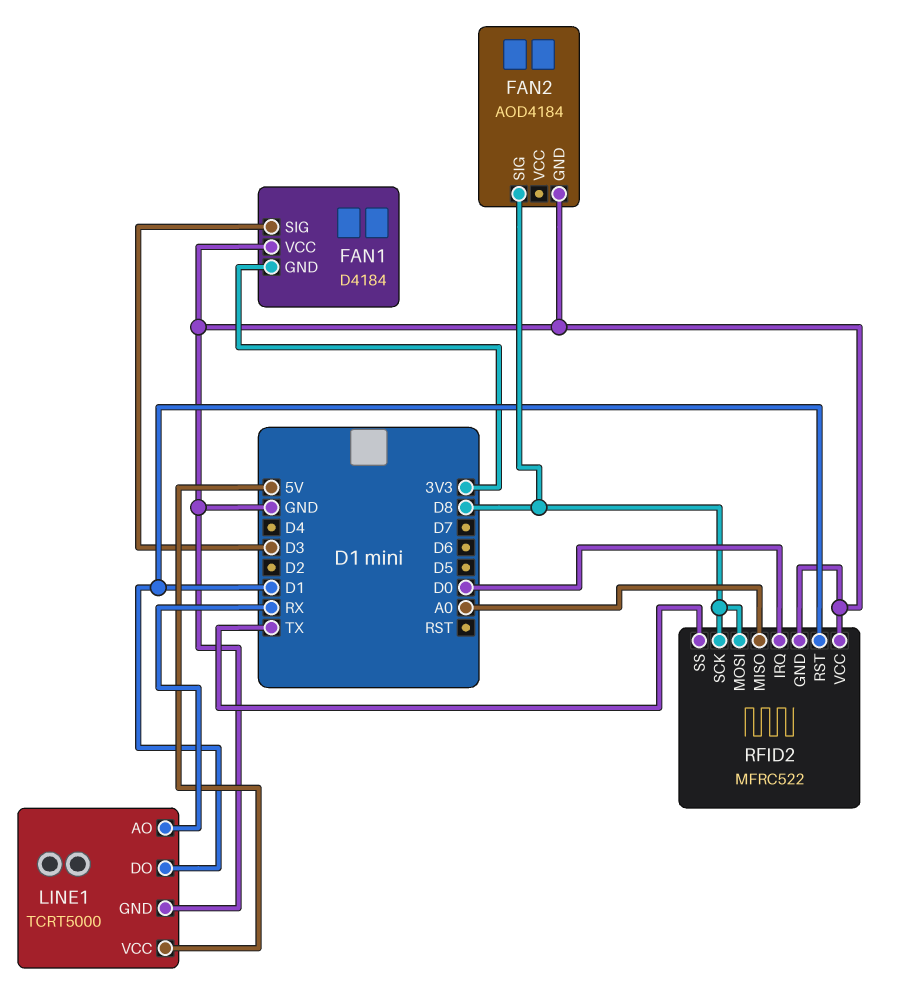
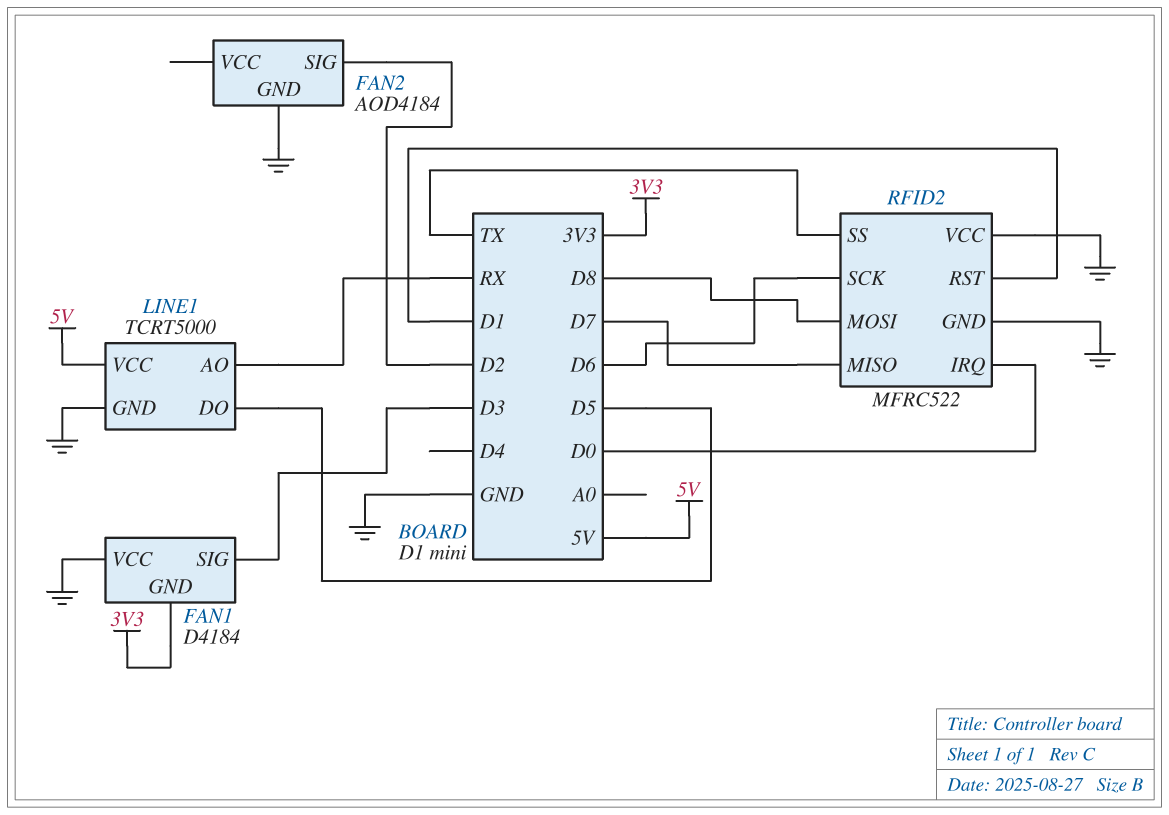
FAN2 pin SIG: D8 -> D2
LINE1 pin DO: D1 -> D5
RFID2 pin MISO: A0 -> D7
RFID2 pin SCK: D8 -> D6

